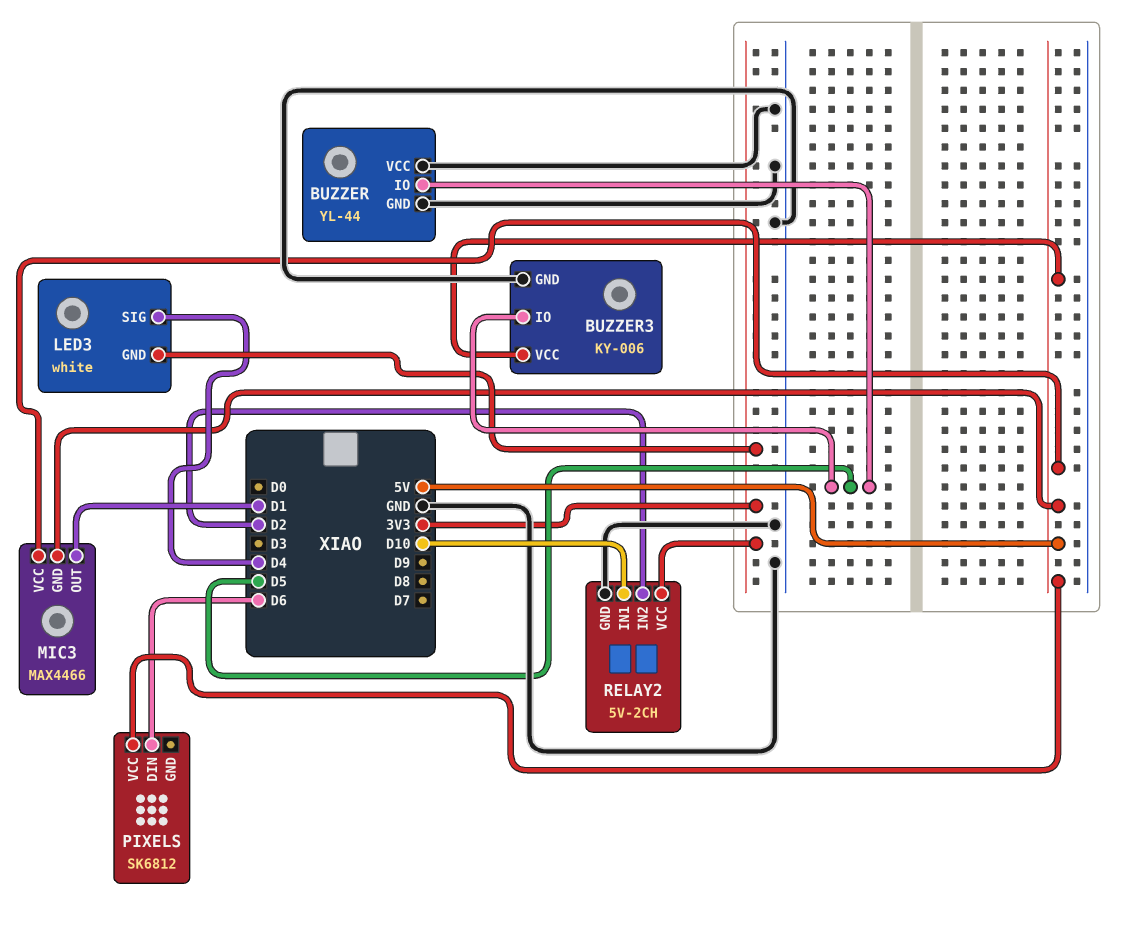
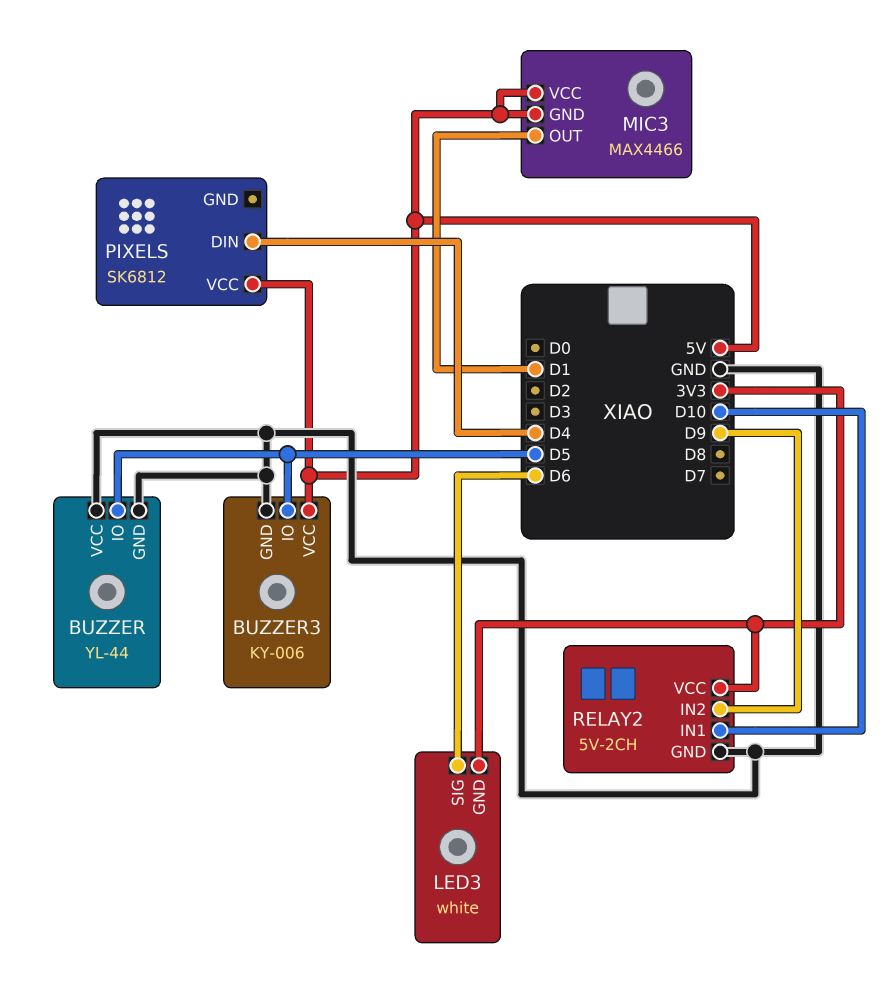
LED3 pin SIG: D4 -> D6
PIXELS pin DIN: D6 -> D4
RELAY2 pin IN2: D2 -> D9

